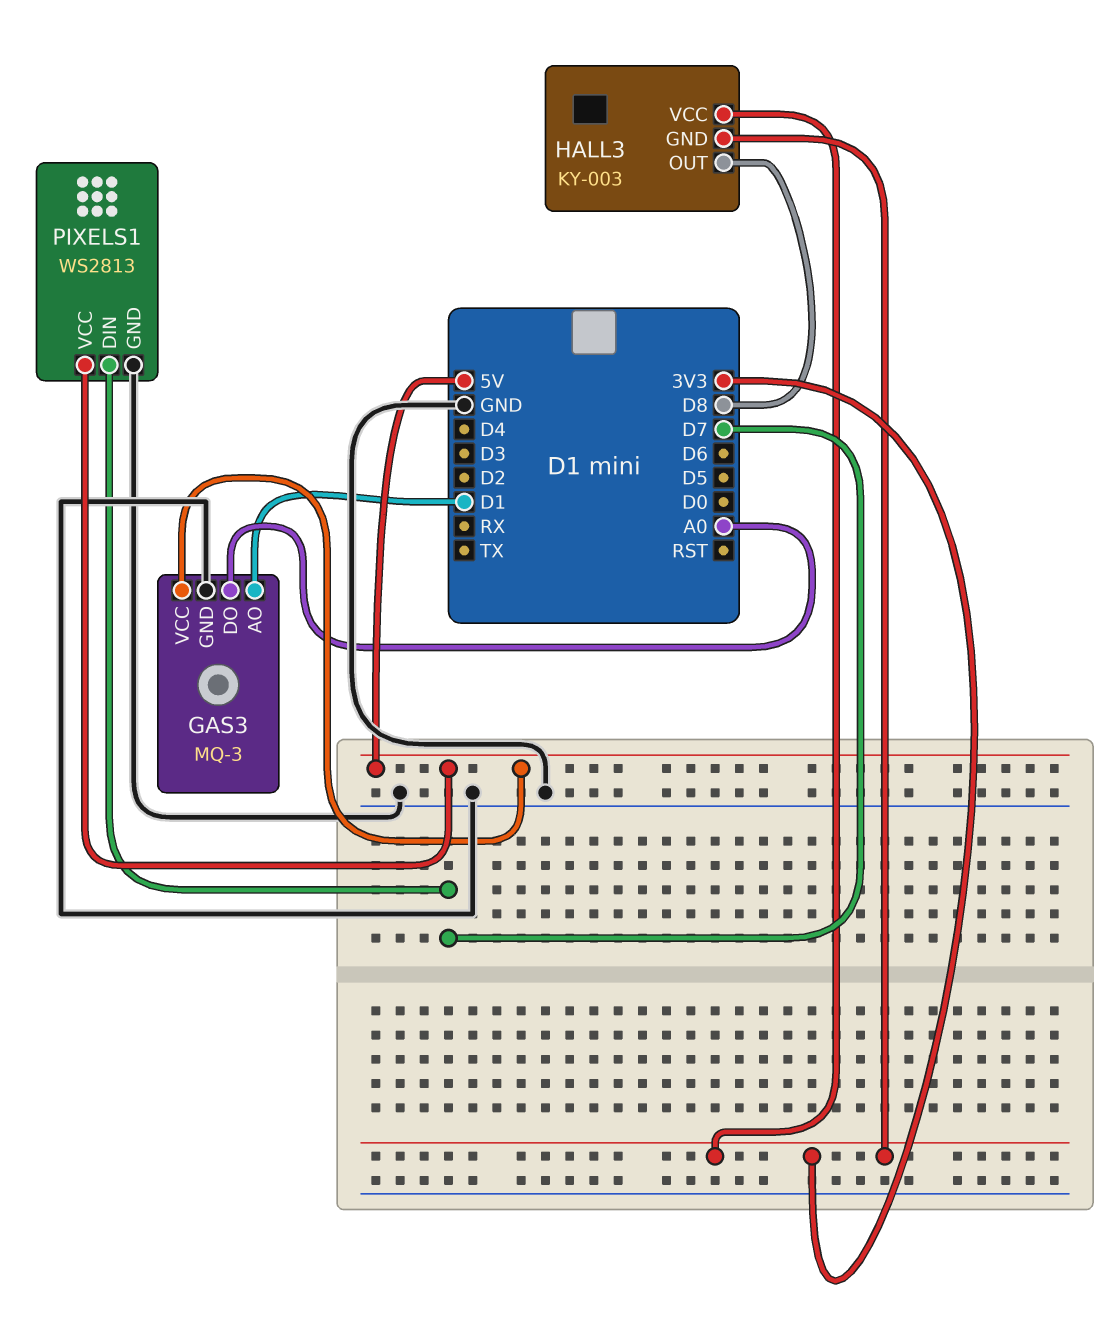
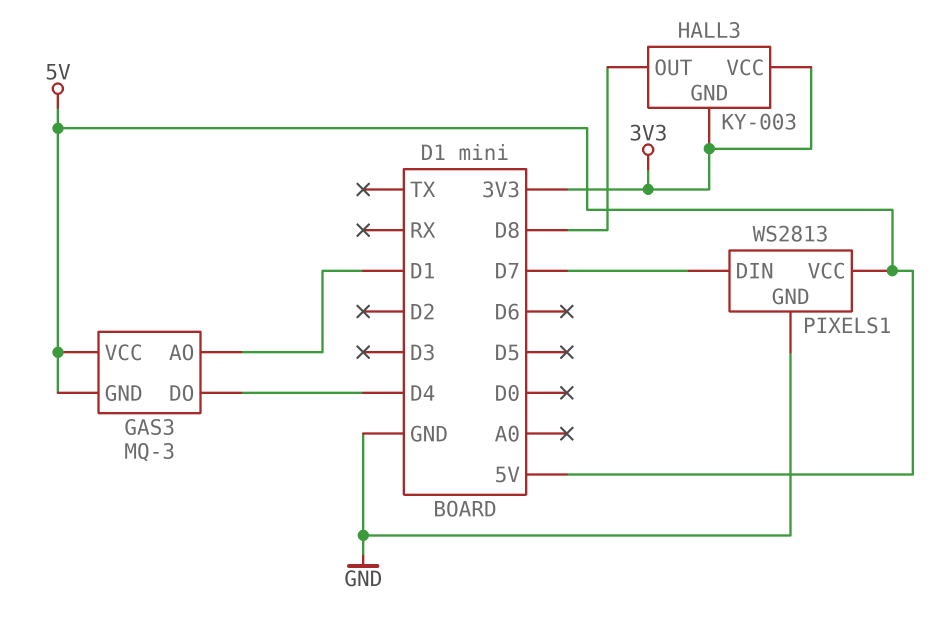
GAS3 pin DO: A0 -> D4
GAS3 pin GND: GND -> 5V

